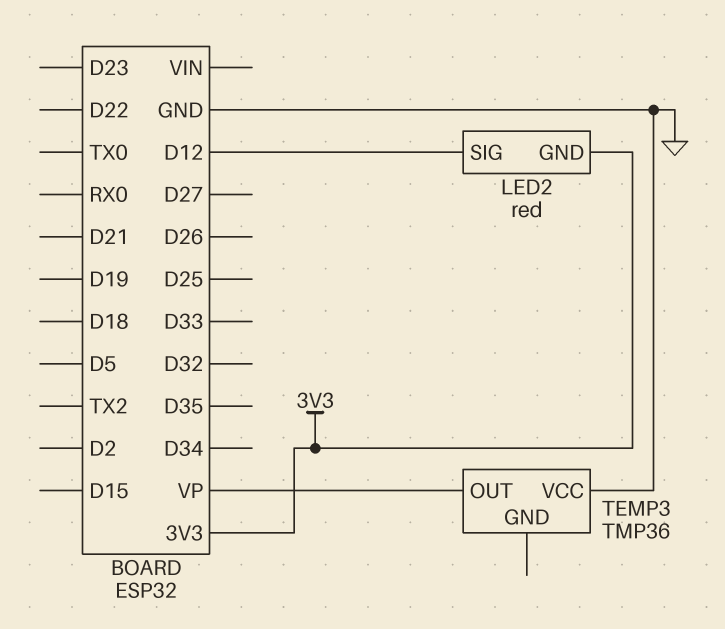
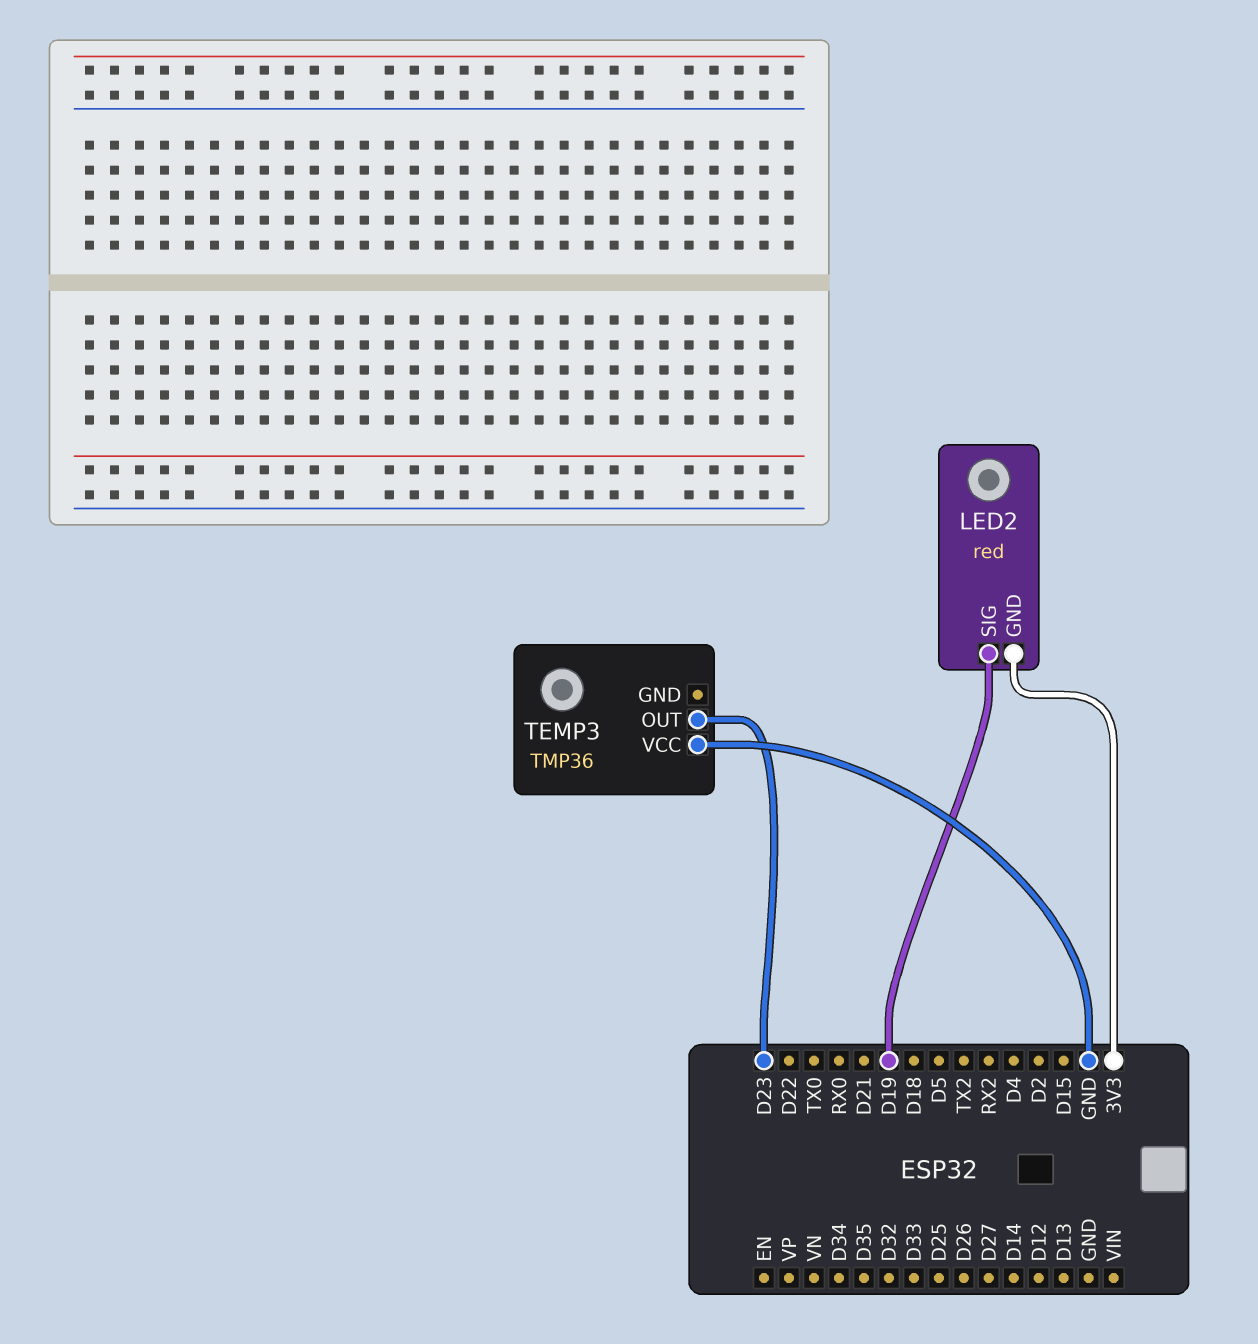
LED2 pin SIG: D12 -> D19
TEMP3 pin OUT: VP -> D23

